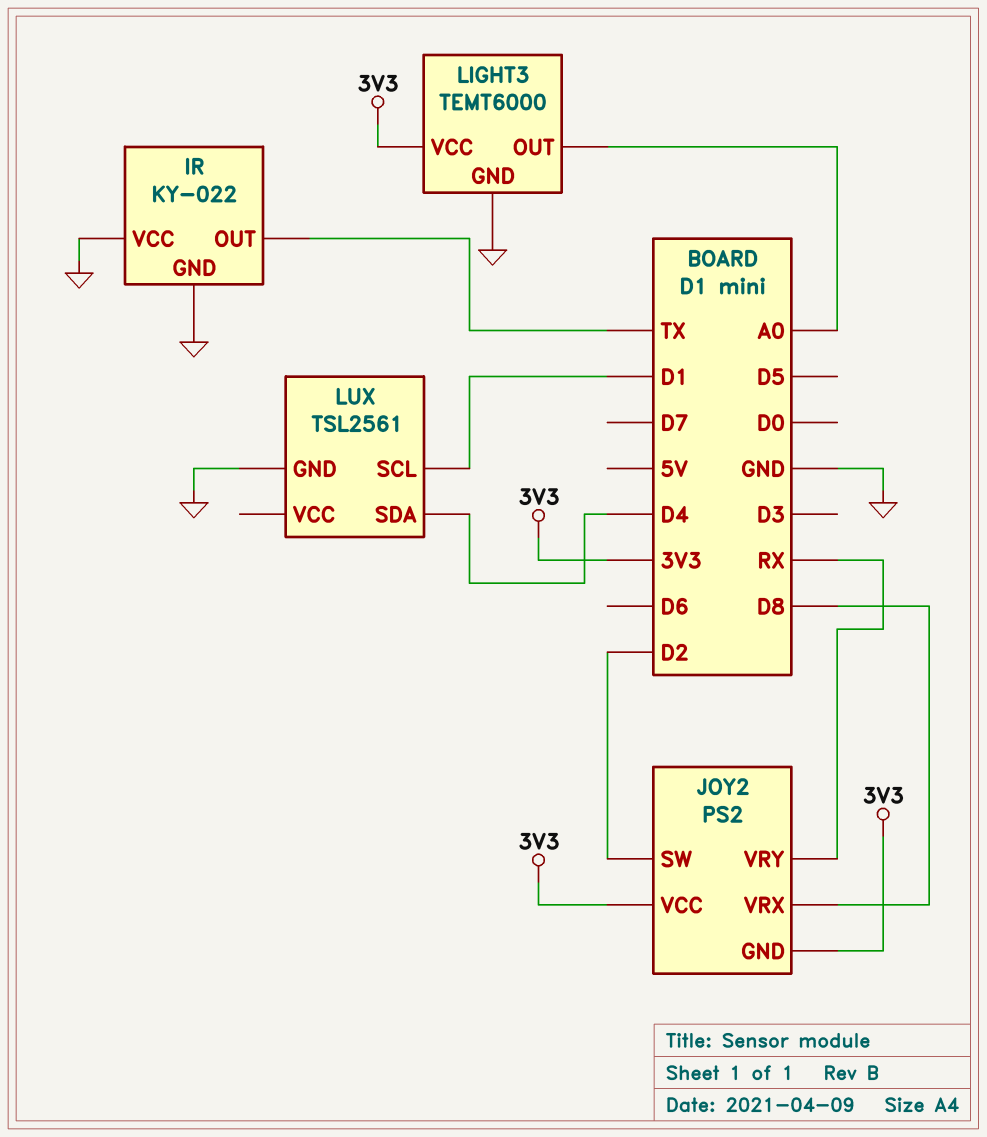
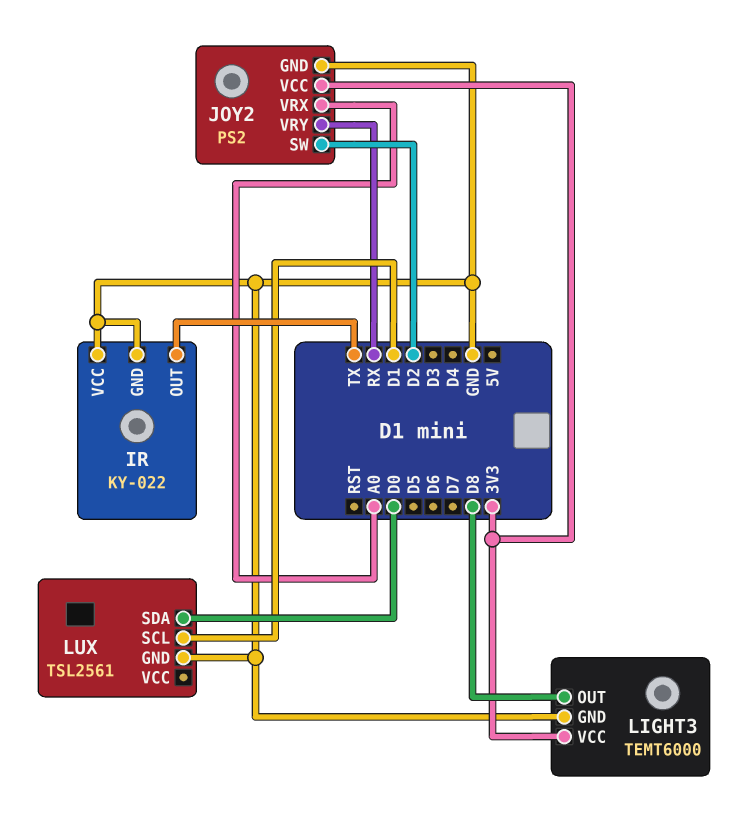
JOY2 pin GND: 3V3 -> GND
JOY2 pin VRX: D8 -> A0
LIGHT3 pin OUT: A0 -> D8
LUX pin SDA: D4 -> D0

